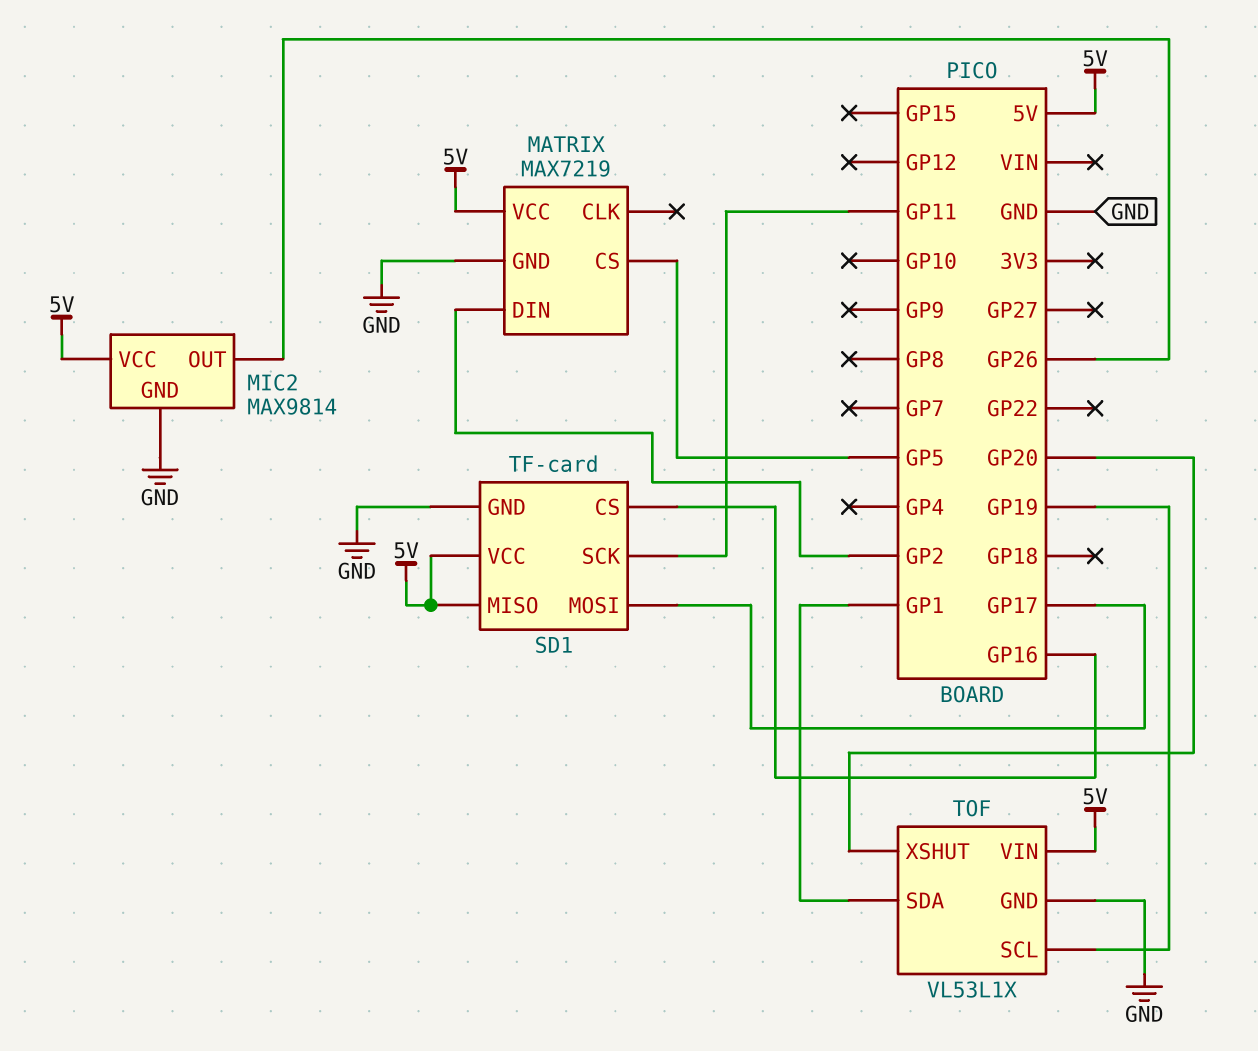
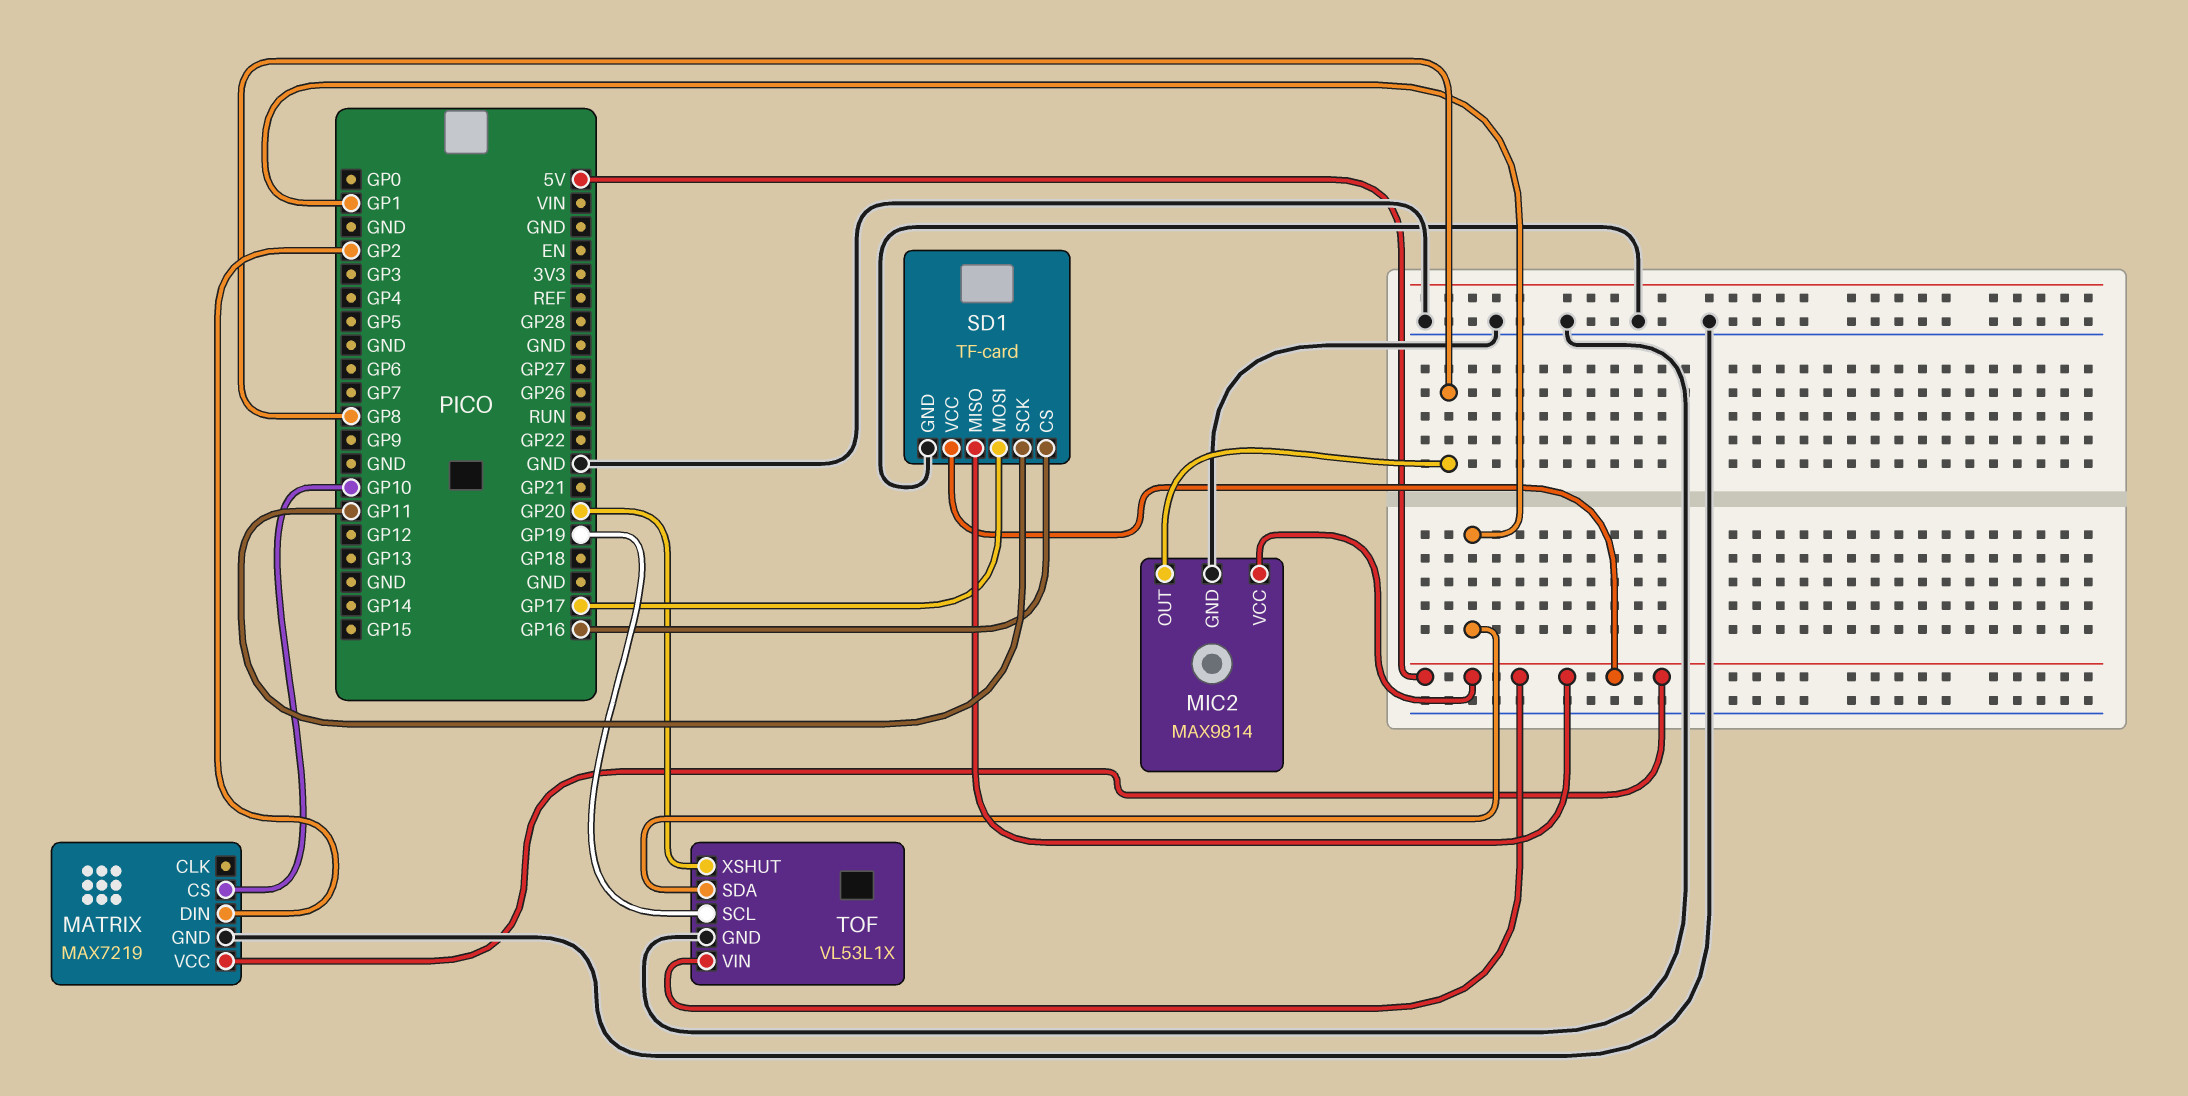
MATRIX pin CS: GP5 -> GP10
MIC2 pin OUT: GP26 -> GP8

